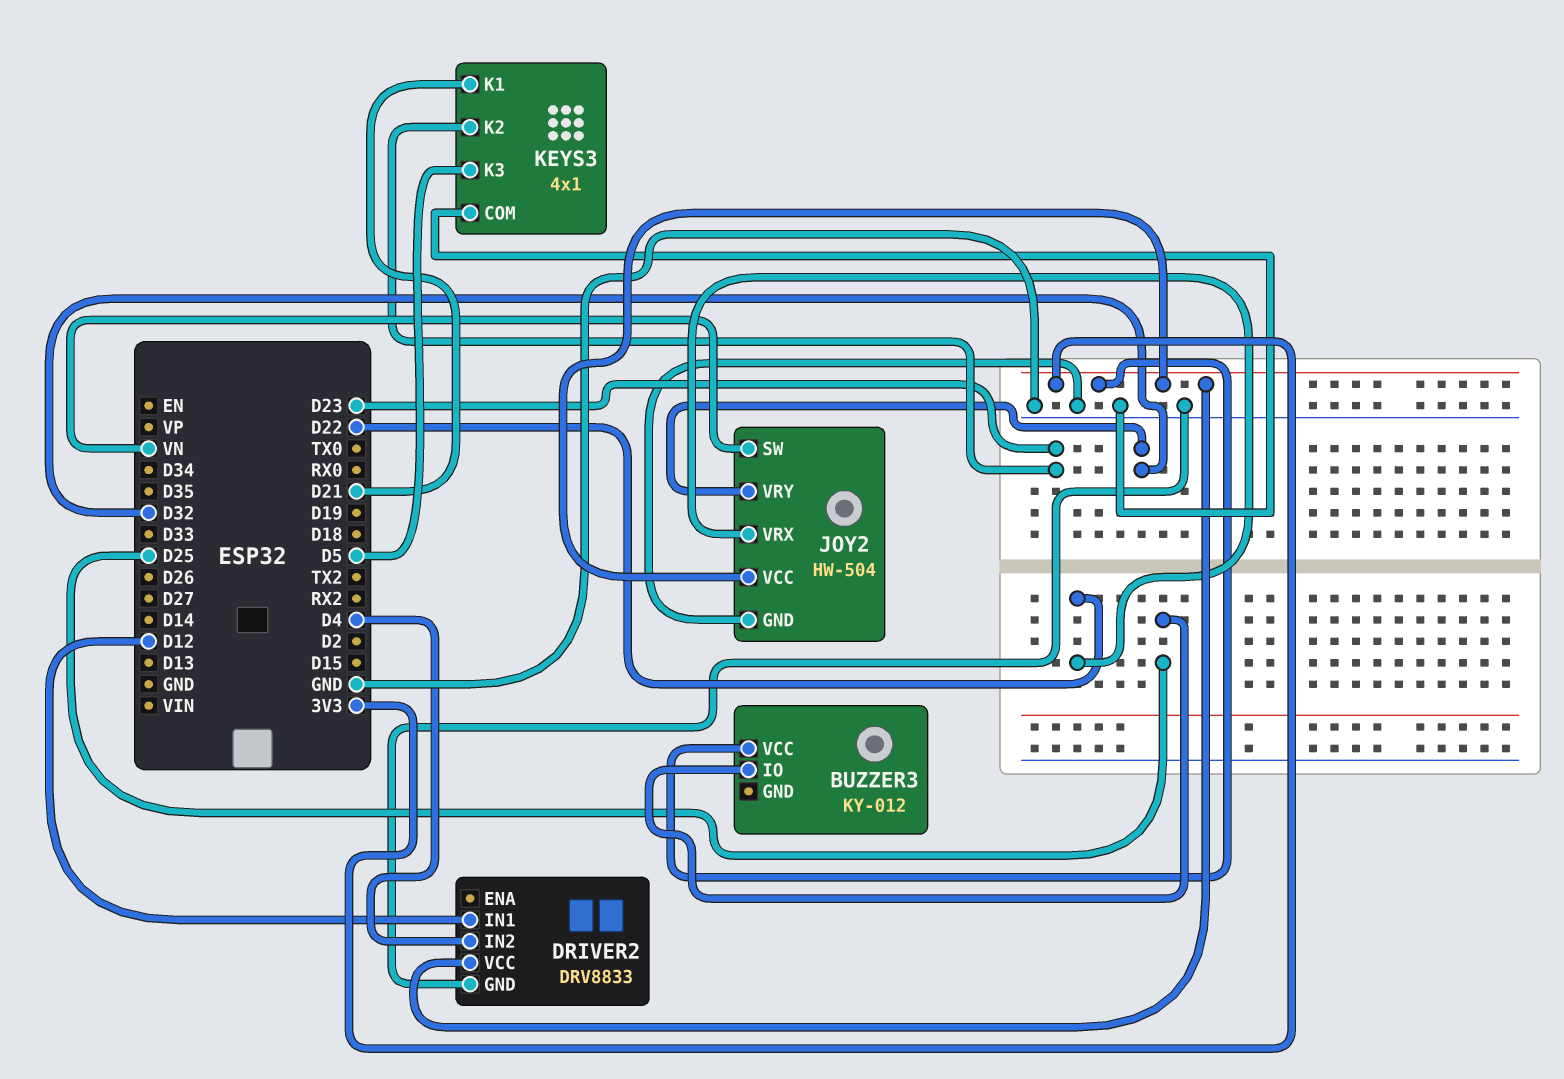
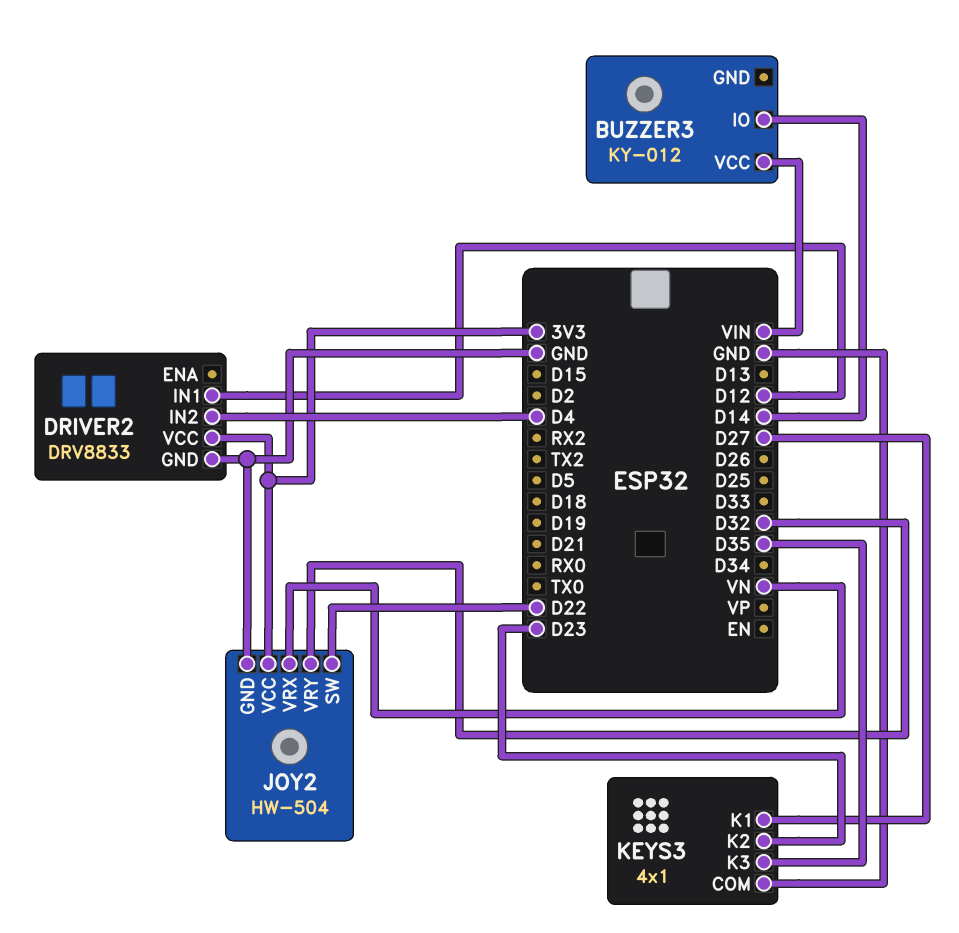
BUZZER3 pin IO: D25 -> D14
BUZZER3 pin VCC: 3V3 -> VIN
JOY2 pin SW: VN -> D22
JOY2 pin VRX: D22 -> VN
KEYS3 pin K1: D21 -> D27
KEYS3 pin K3: D5 -> D35

